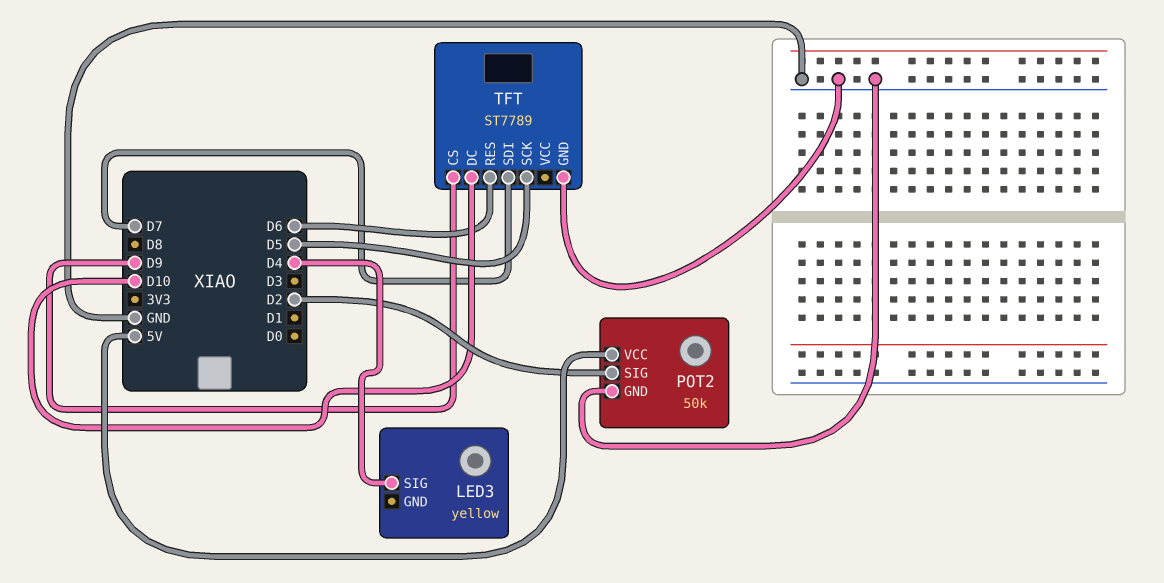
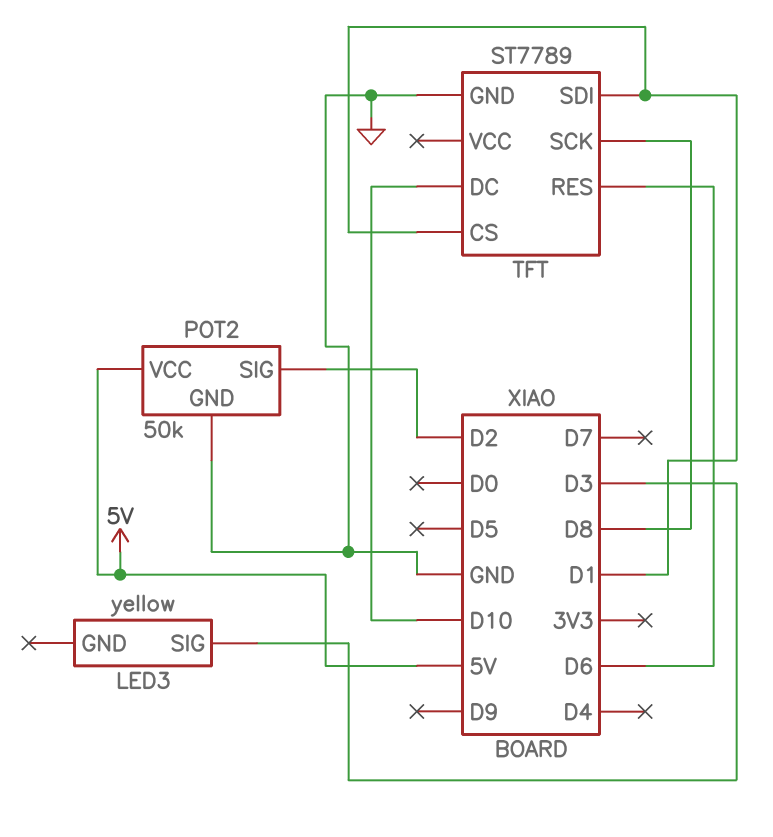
LED3 pin SIG: D4 -> D3
TFT pin CS: D9 -> D1
TFT pin SCK: D5 -> D8
TFT pin SDI: D7 -> D1

